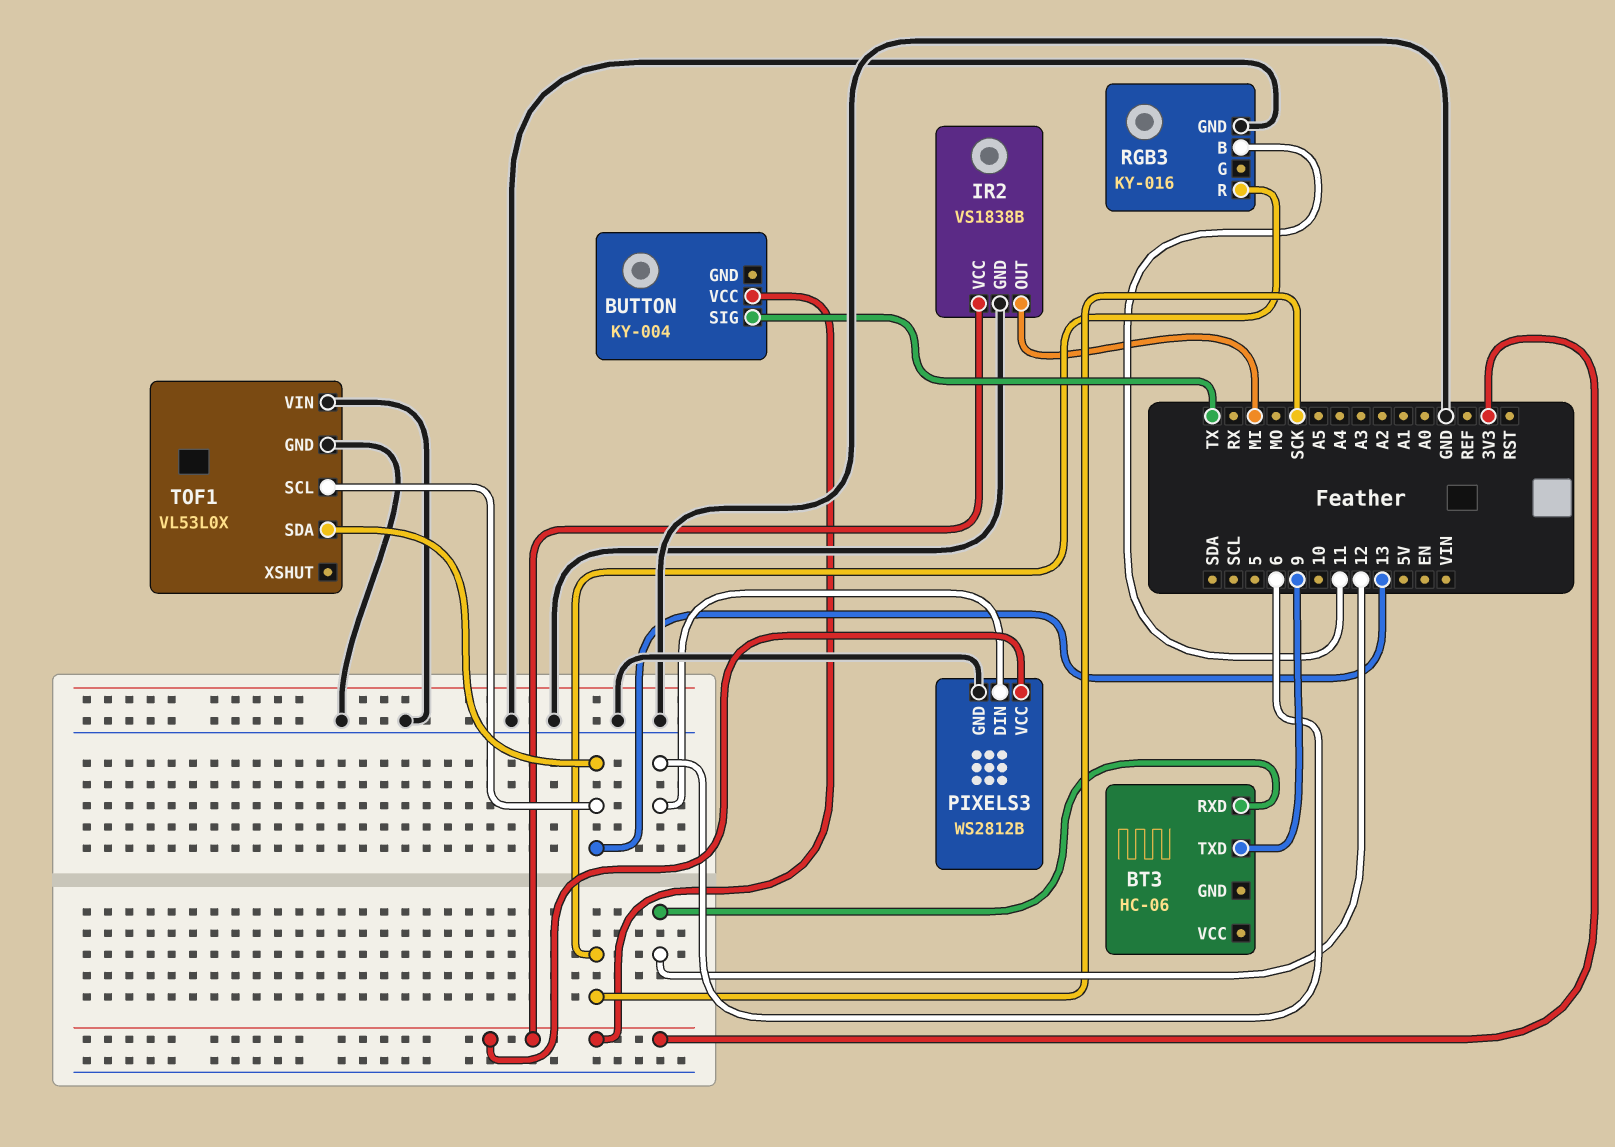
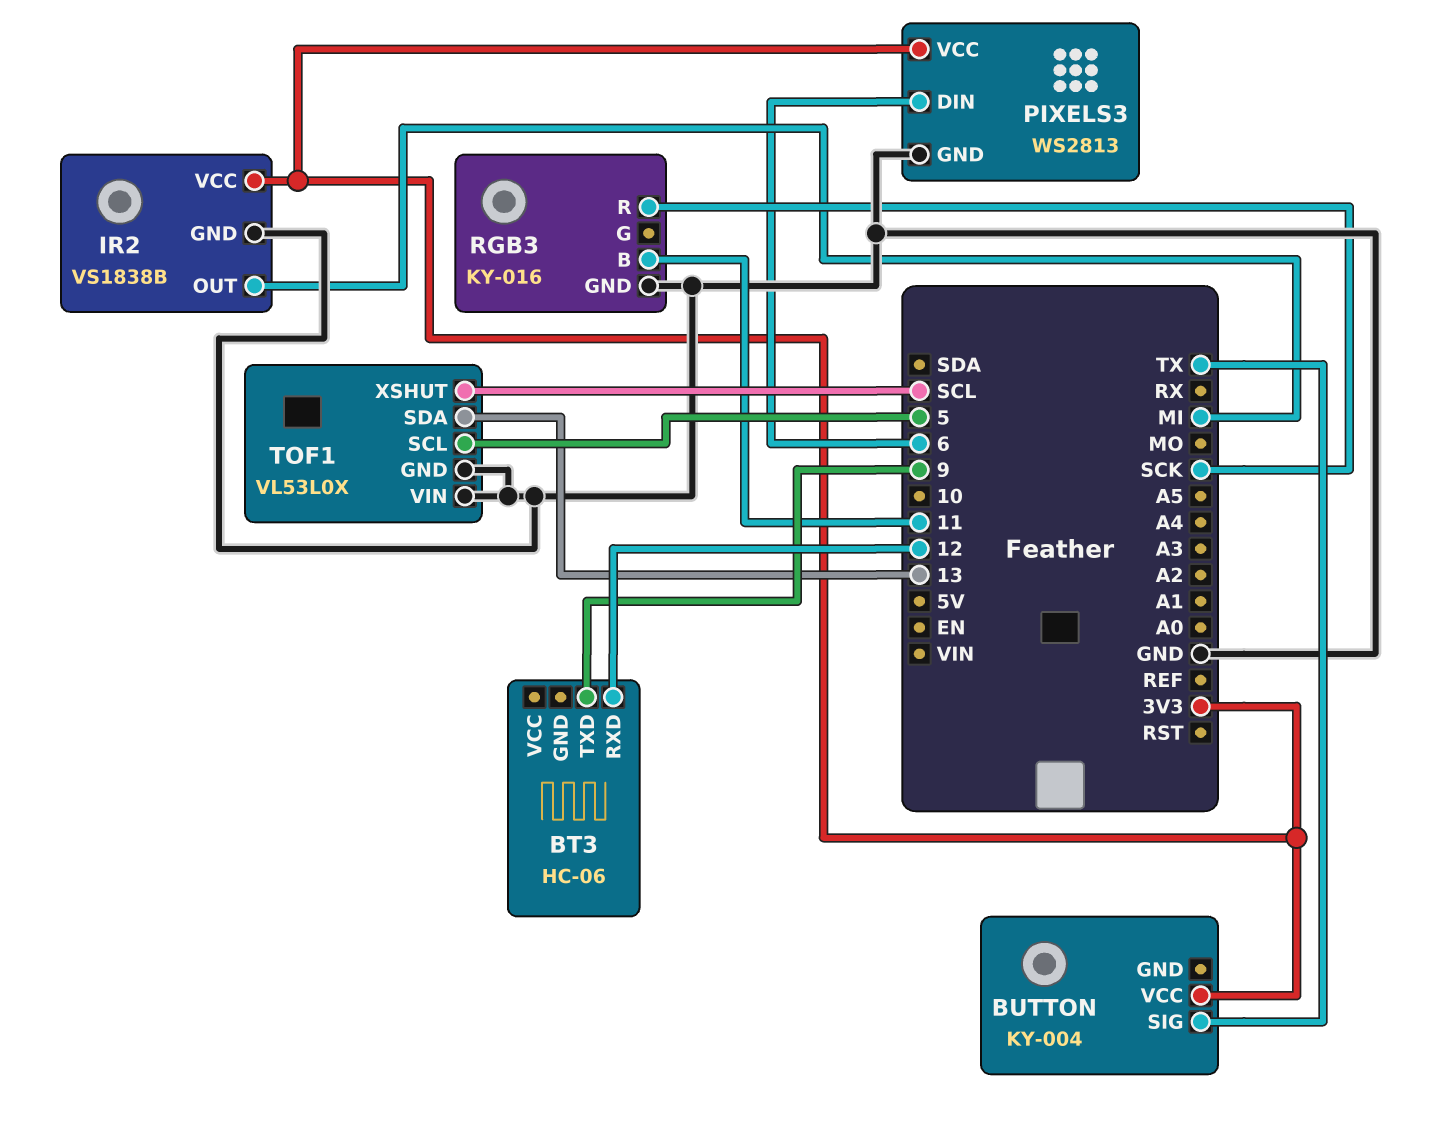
PIXELS3: WS2812B -> WS2813
TOF1 pin SCL: 13 -> 5
TOF1 pin XSHUT: none -> SCL

